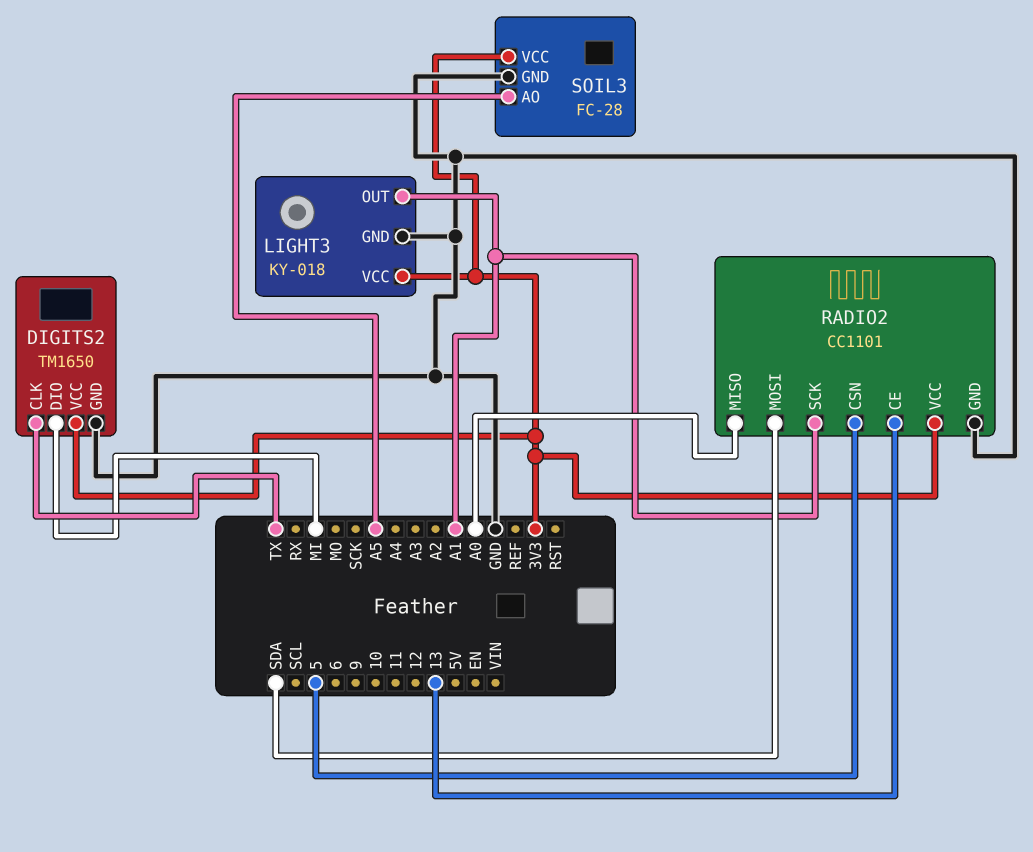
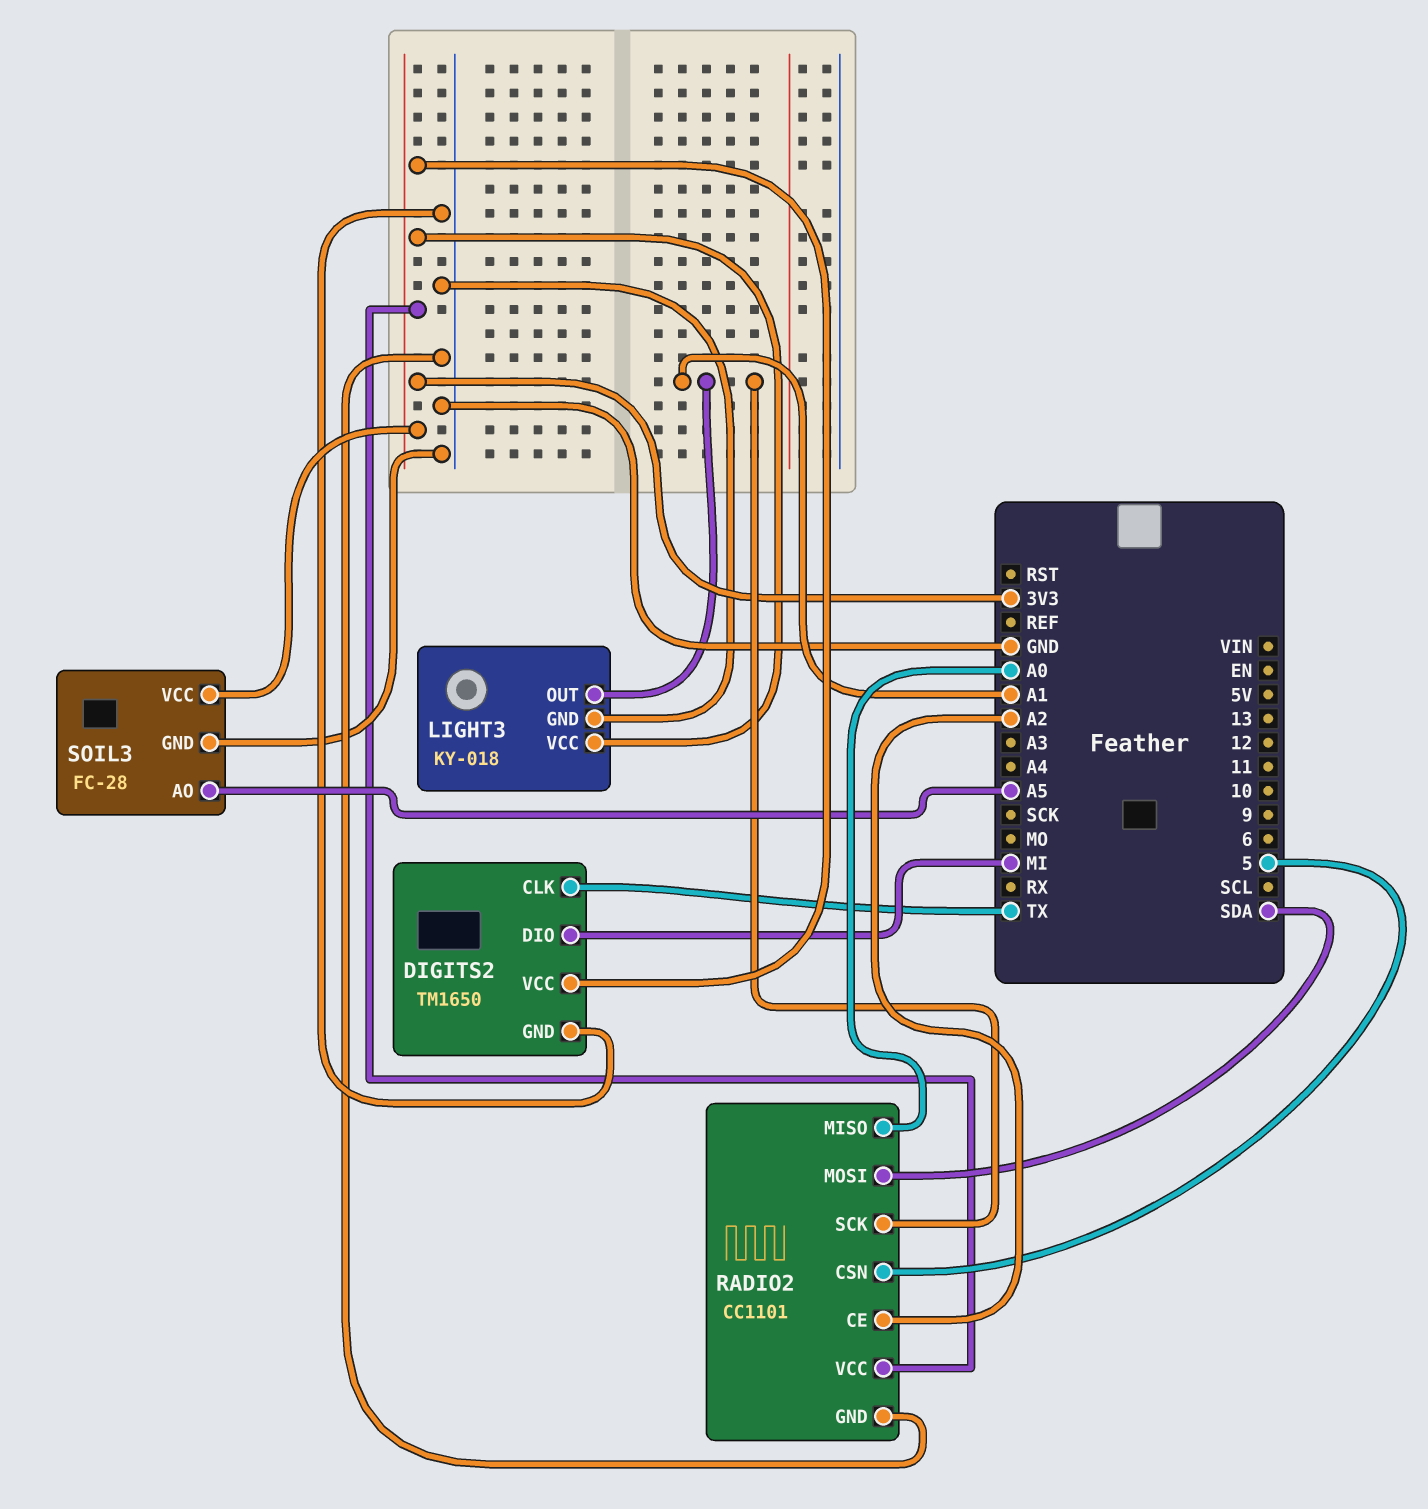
RADIO2 pin CE: 13 -> A2

